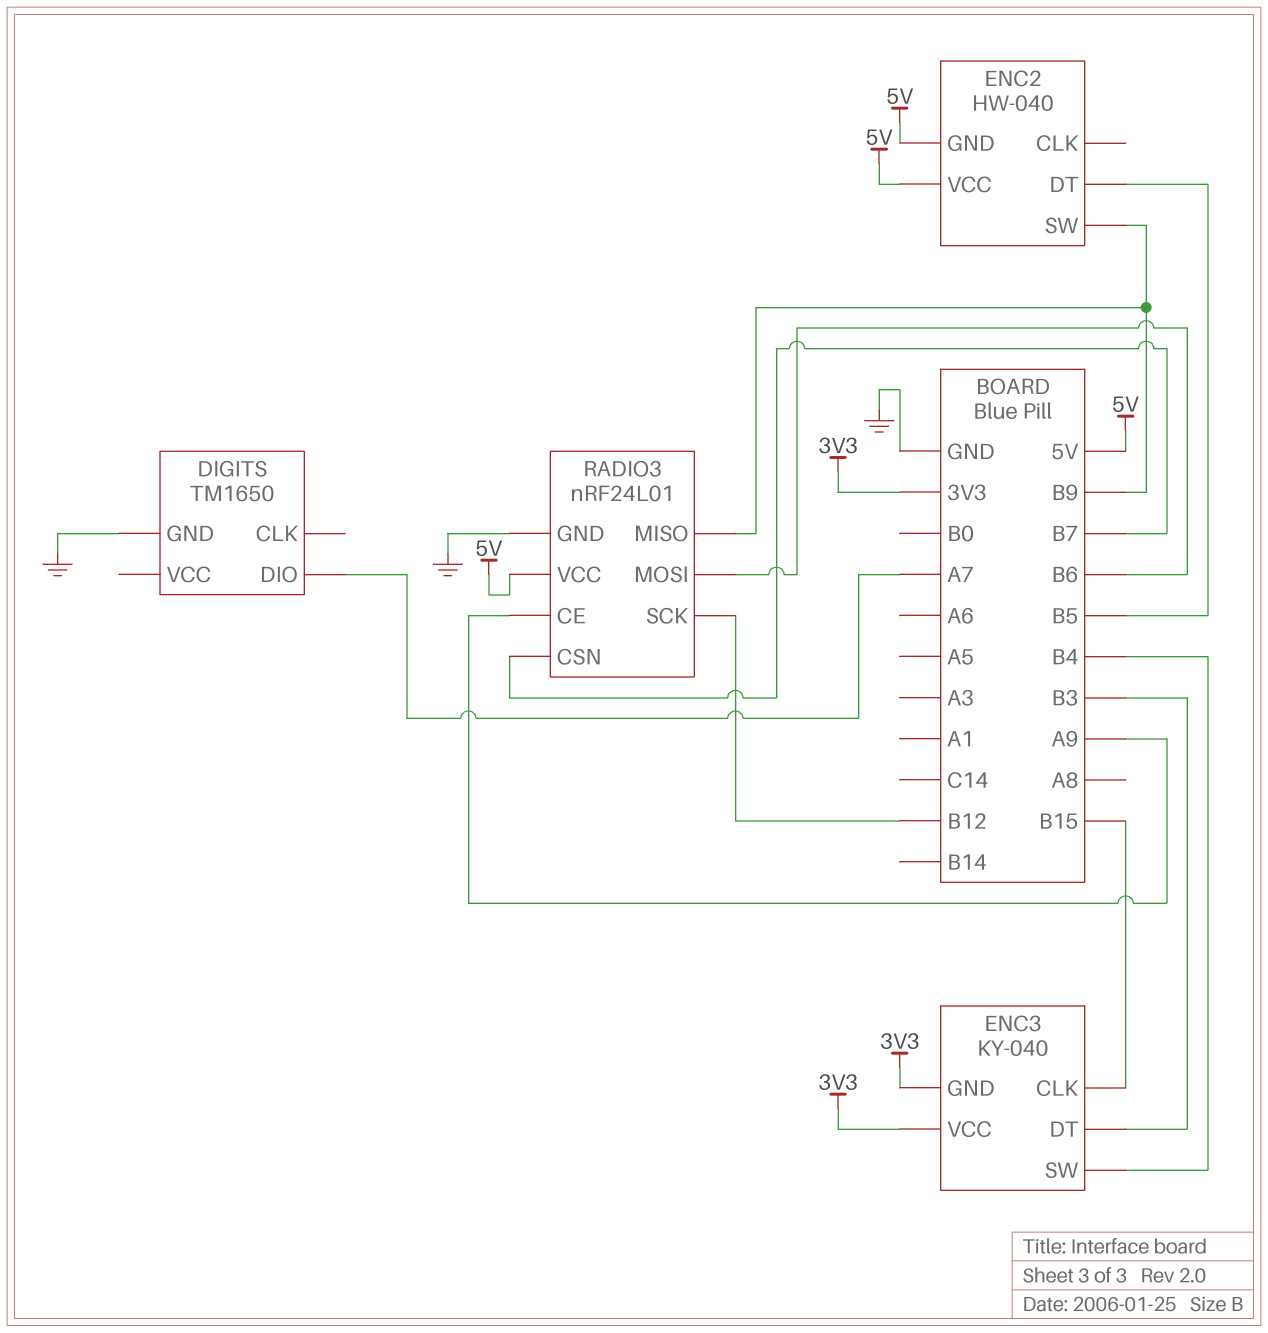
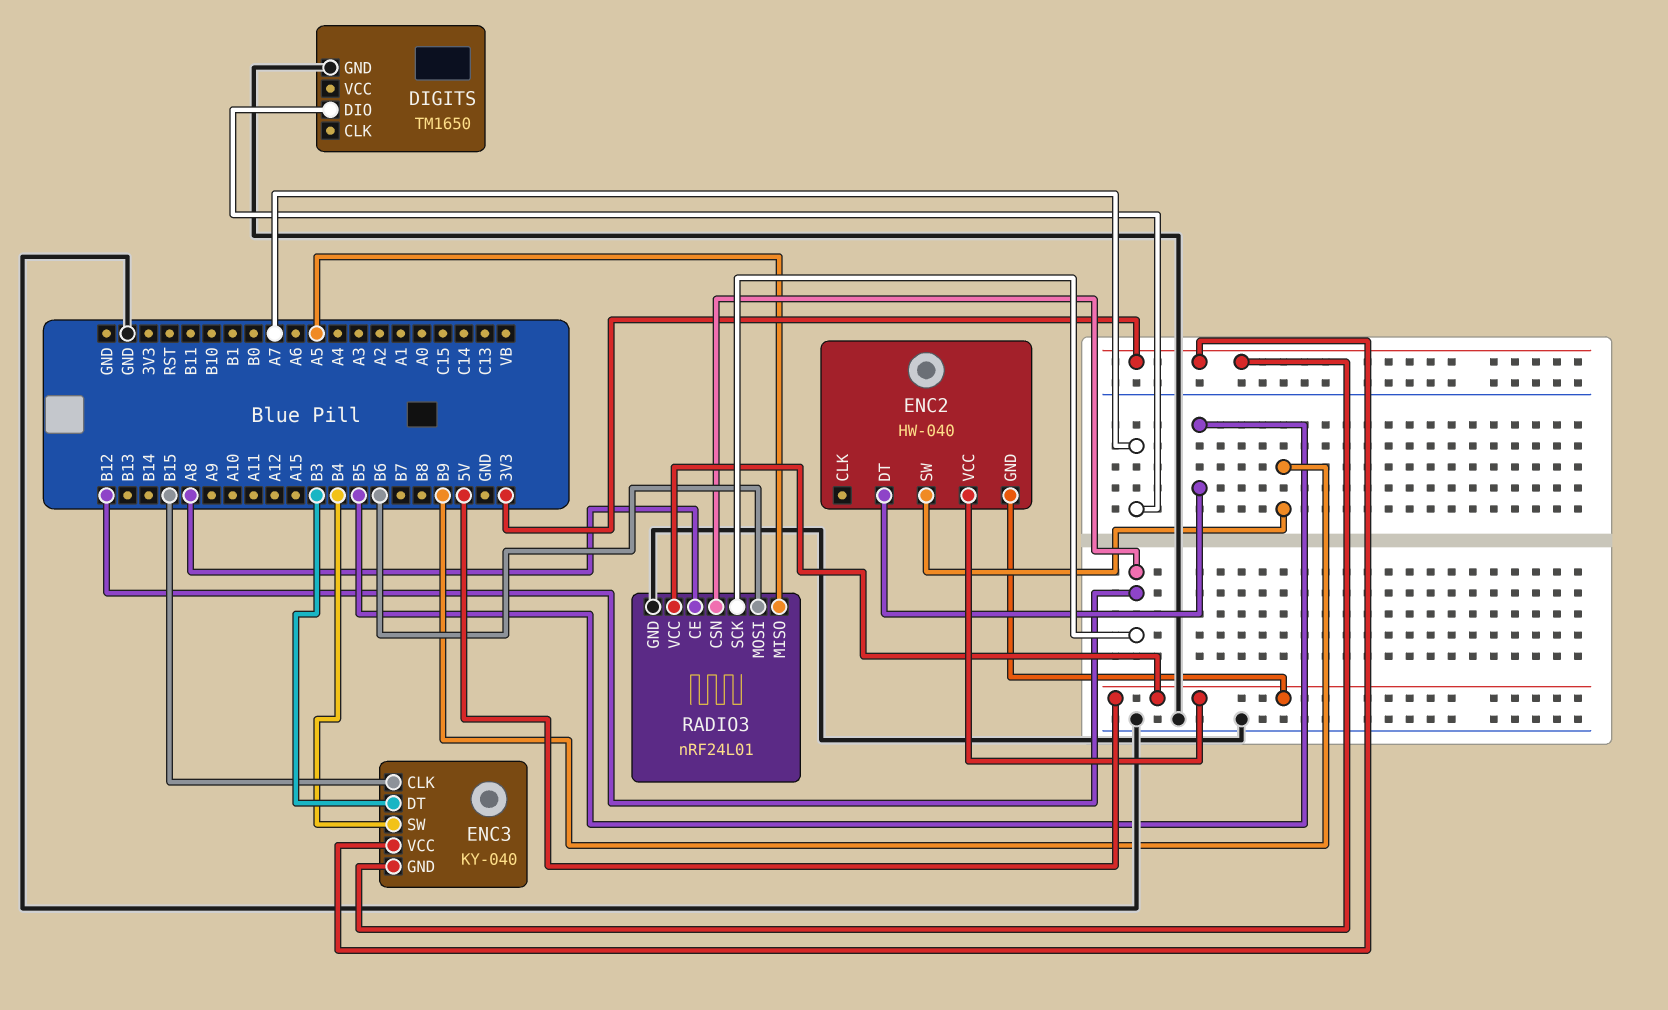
RADIO3 pin CE: A9 -> A8
RADIO3 pin CSN: B7 -> B12
RADIO3 pin MISO: B9 -> A5

